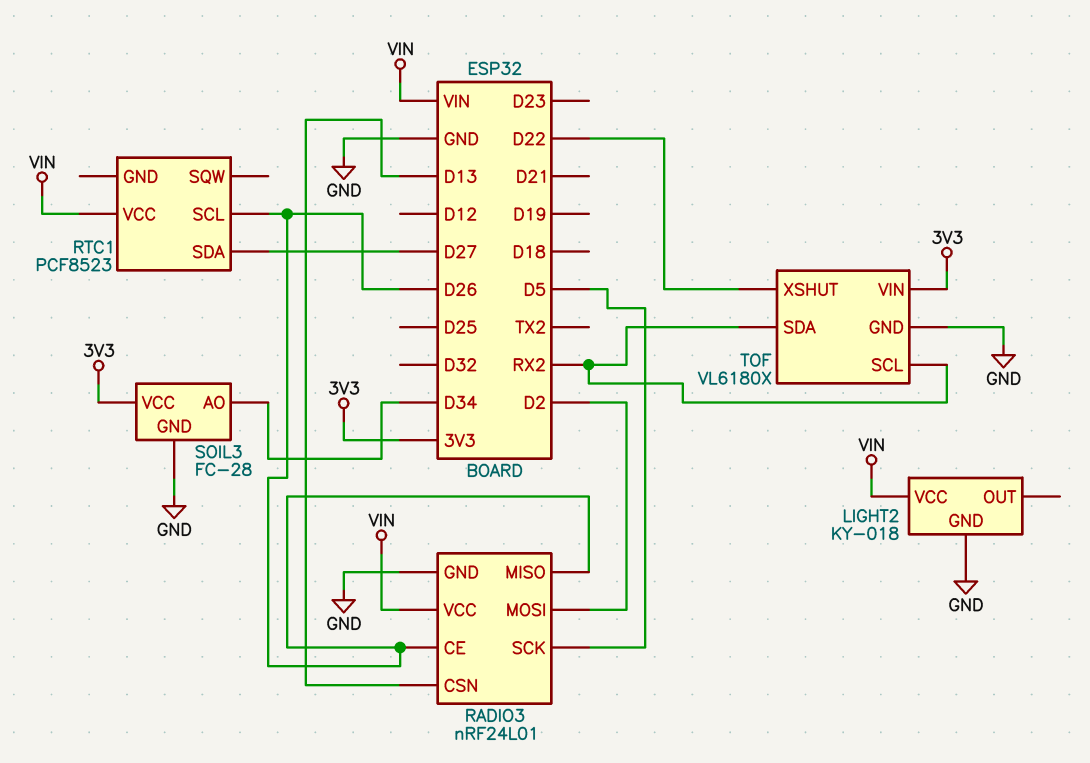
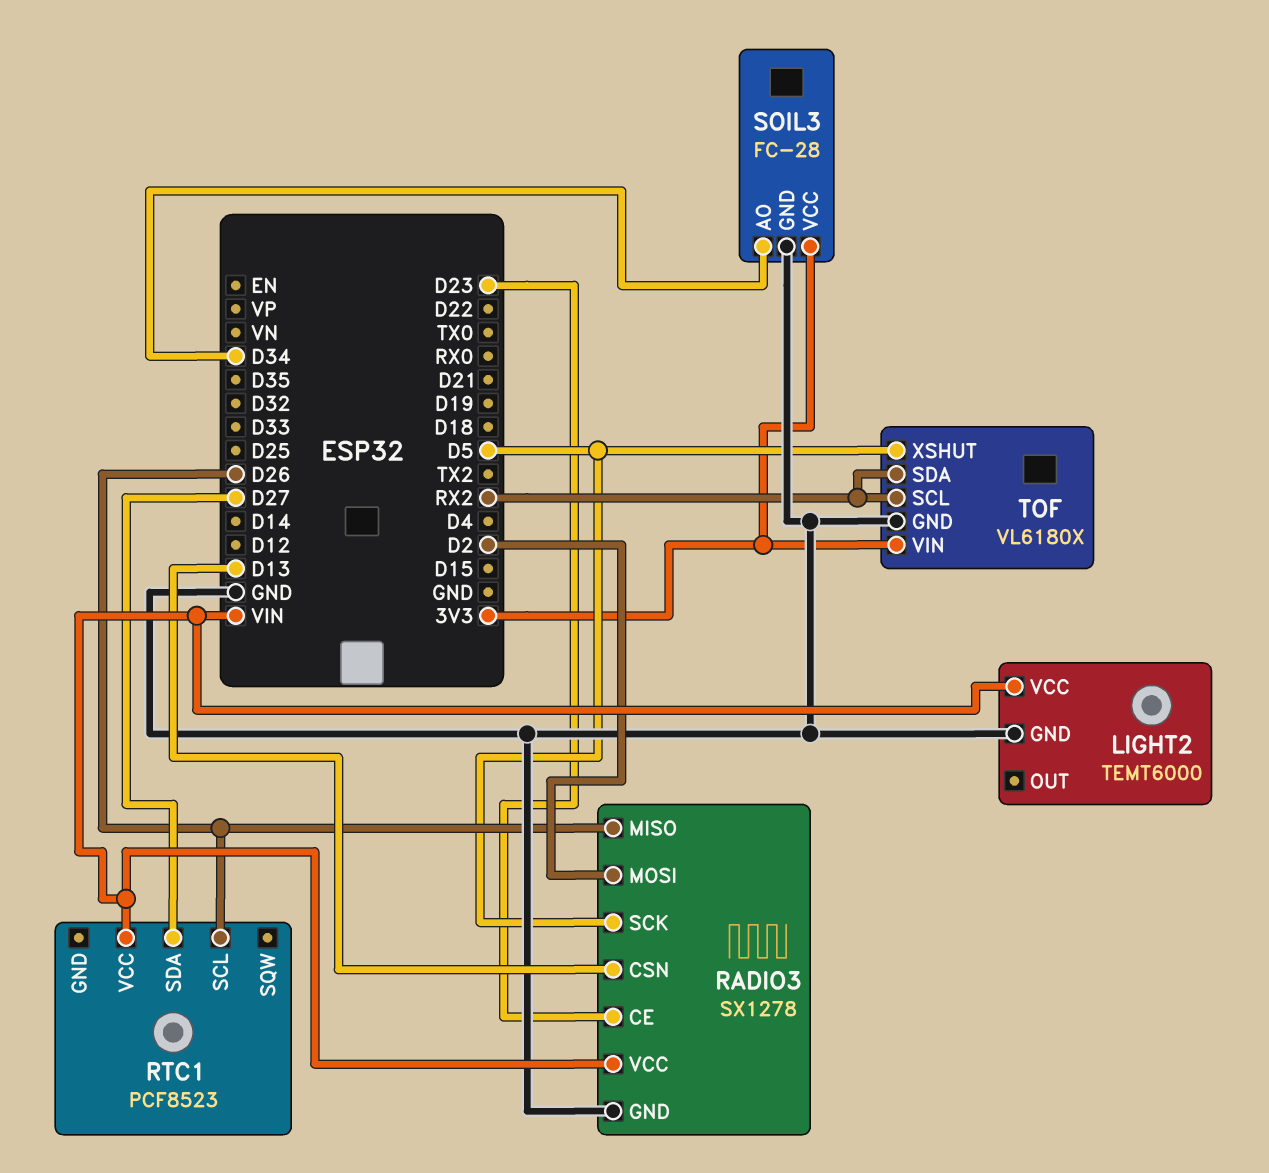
LIGHT2: KY-018 -> TEMT6000
RADIO3: nRF24L01 -> SX1278
RADIO3 pin CE: D26 -> D23
TOF pin XSHUT: D22 -> D5

